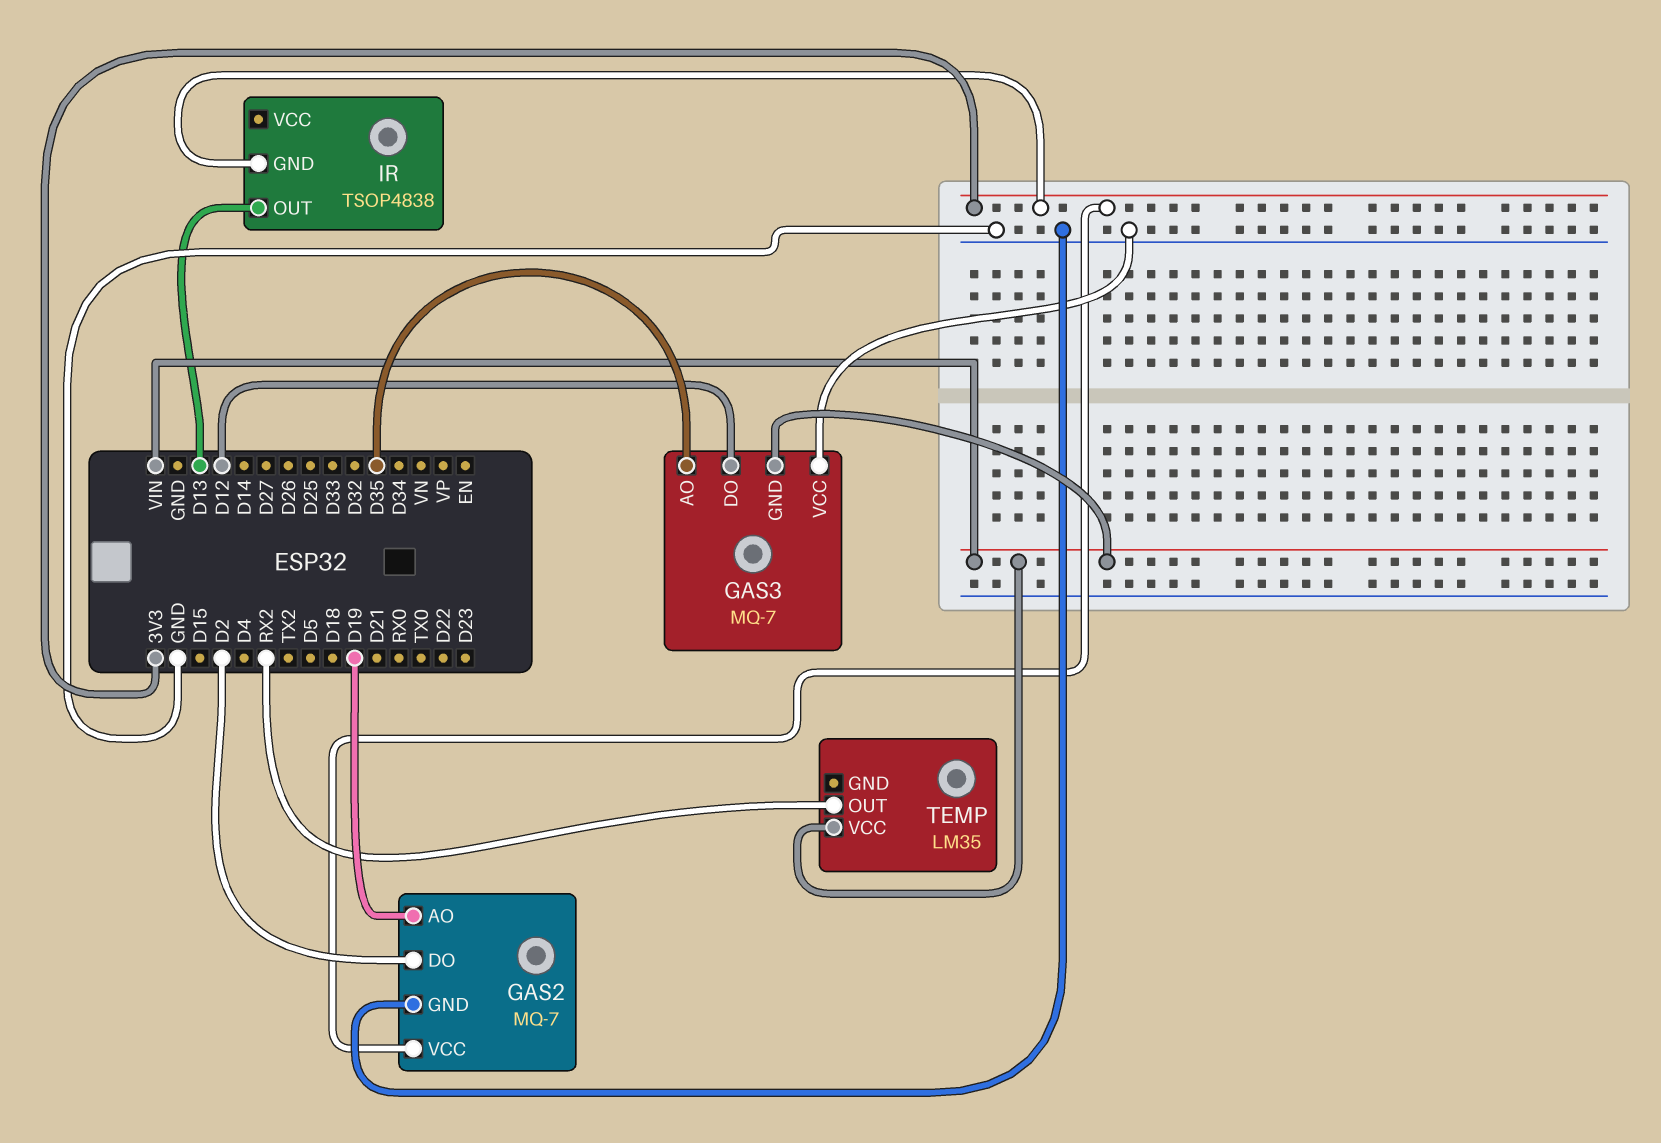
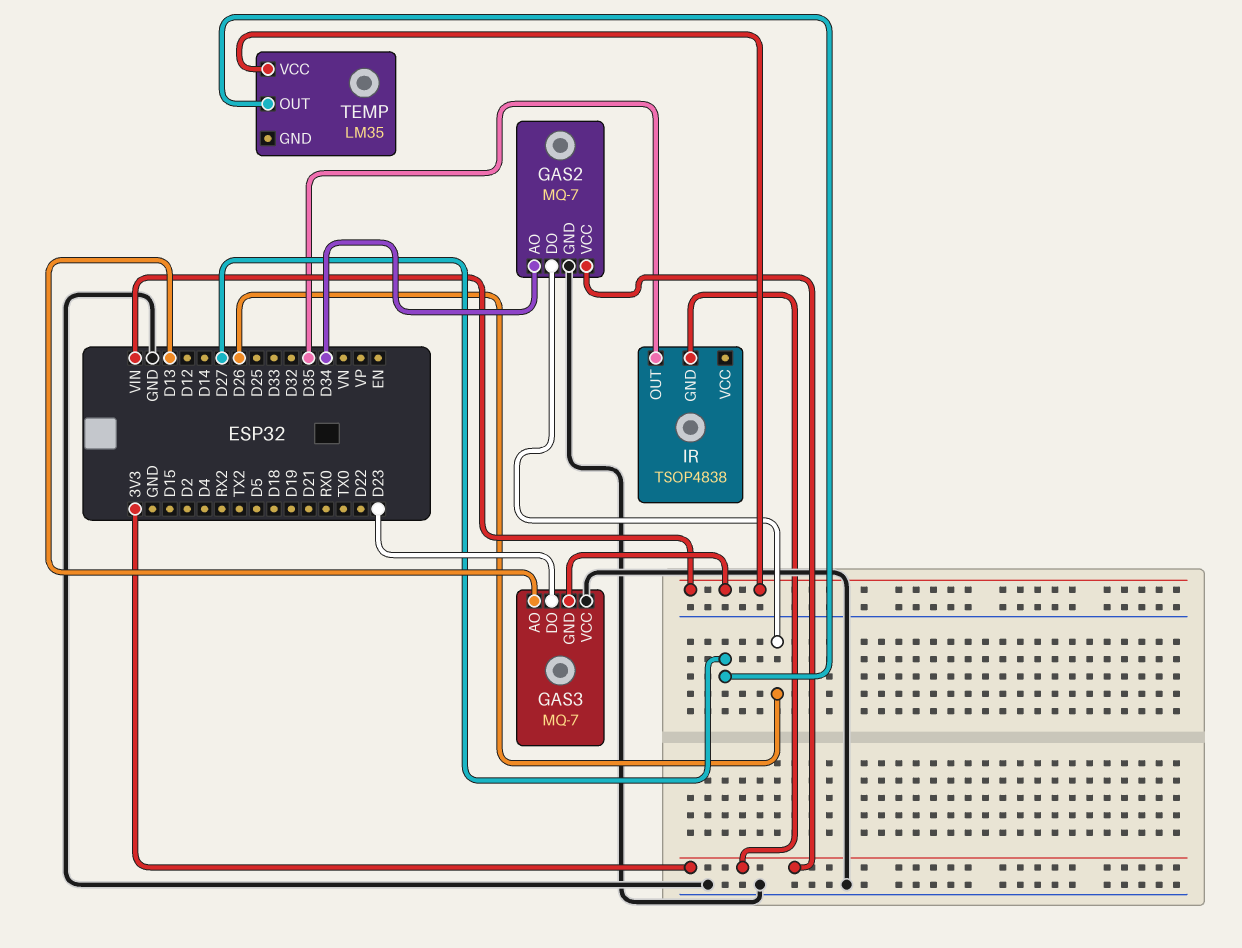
GAS2 pin AO: D19 -> D34
GAS2 pin DO: D2 -> D26
GAS3 pin AO: D35 -> D13
GAS3 pin DO: D12 -> D23
IR pin OUT: D13 -> D35
TEMP pin OUT: RX2 -> D27

